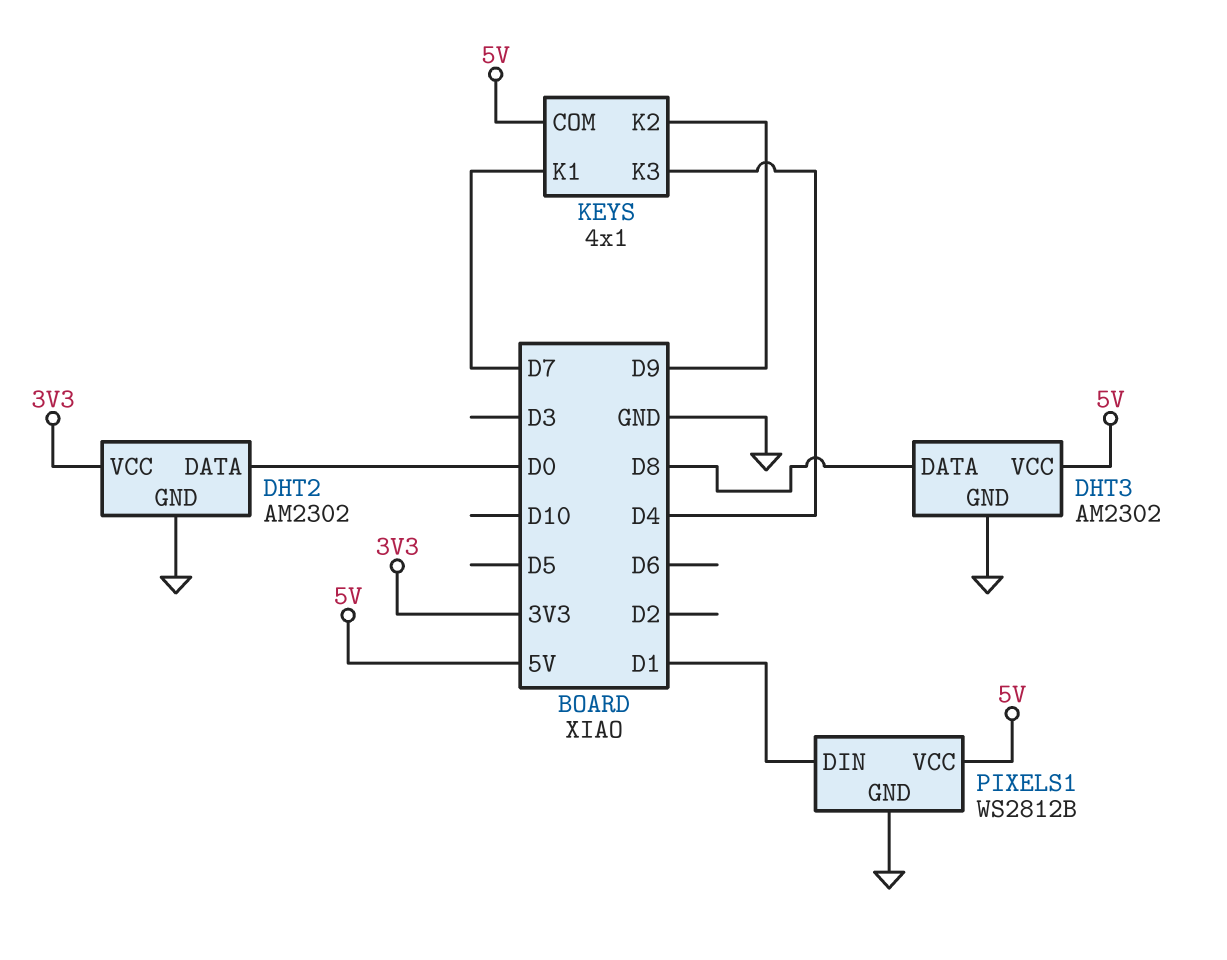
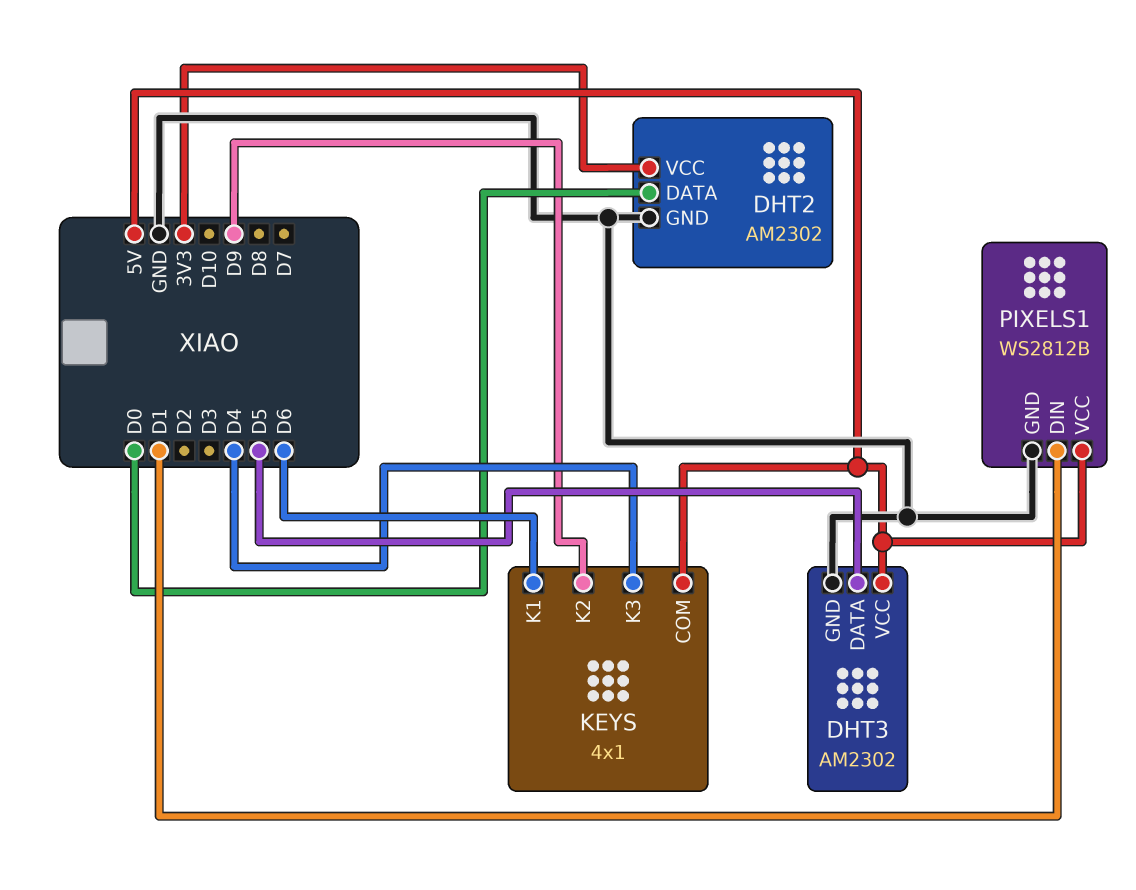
DHT3 pin DATA: D8 -> D5
KEYS pin K1: D7 -> D6

